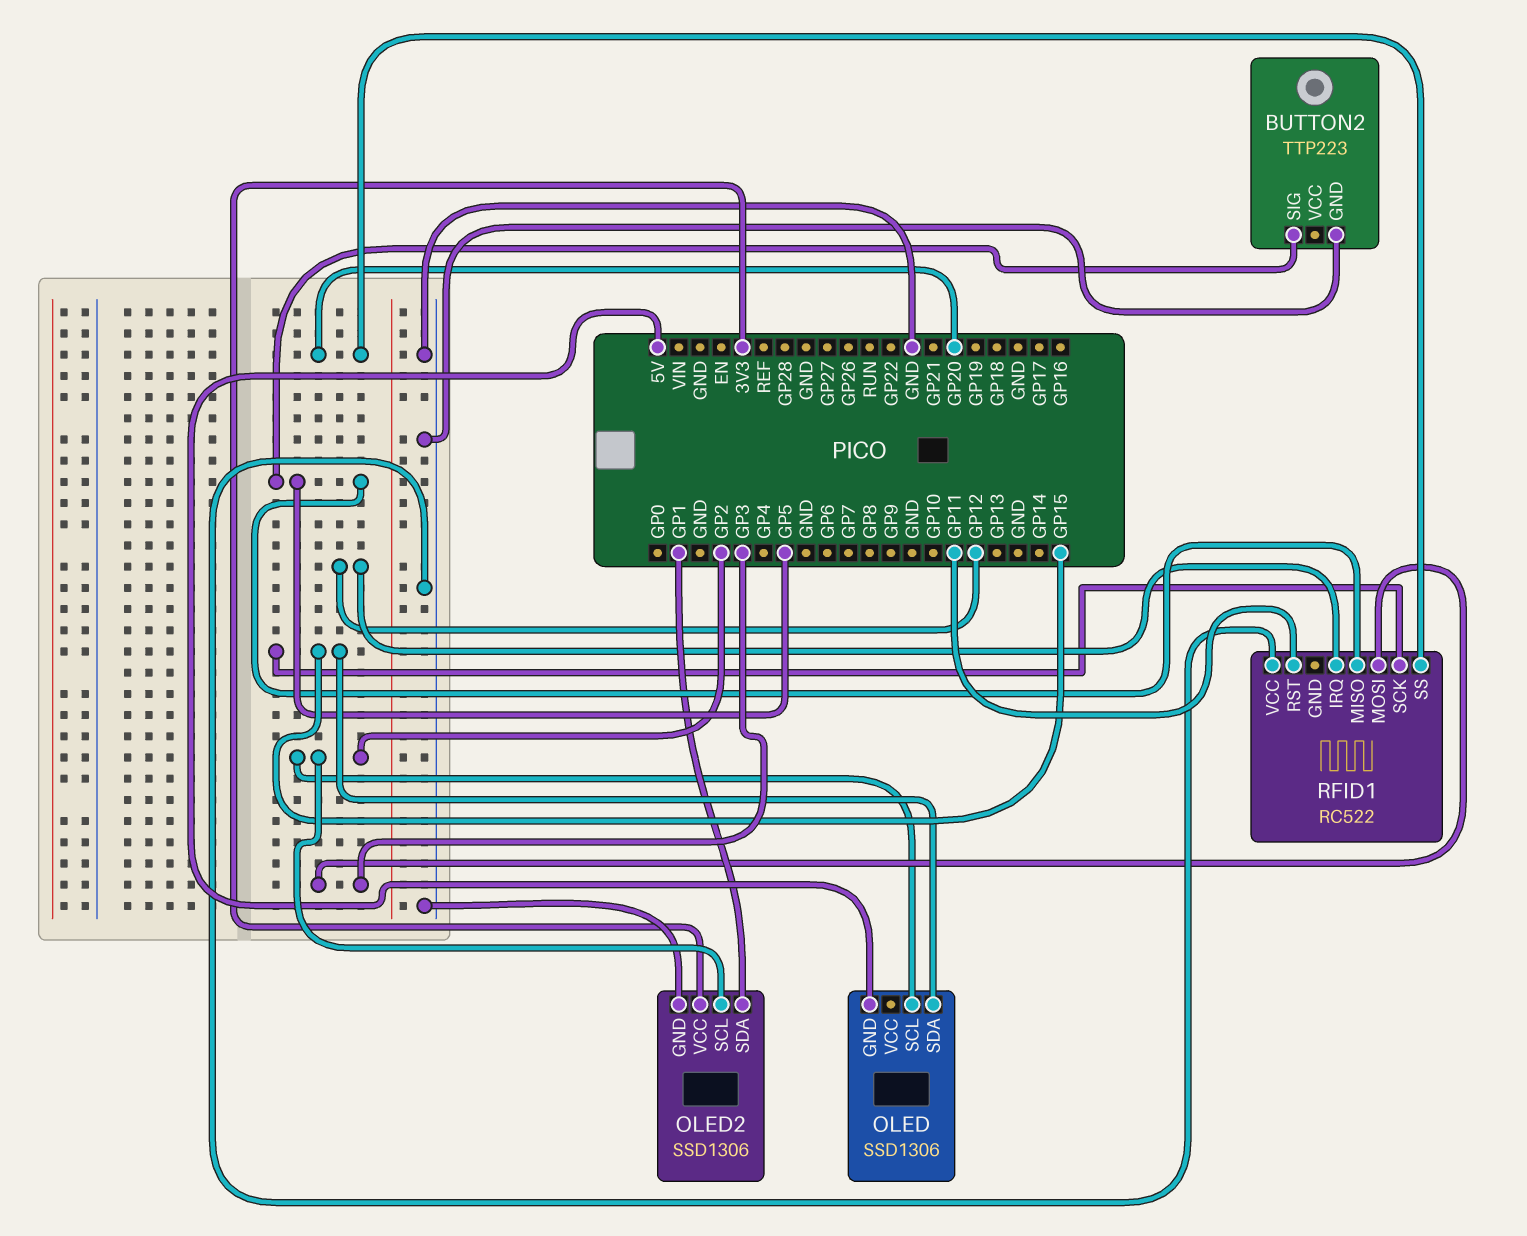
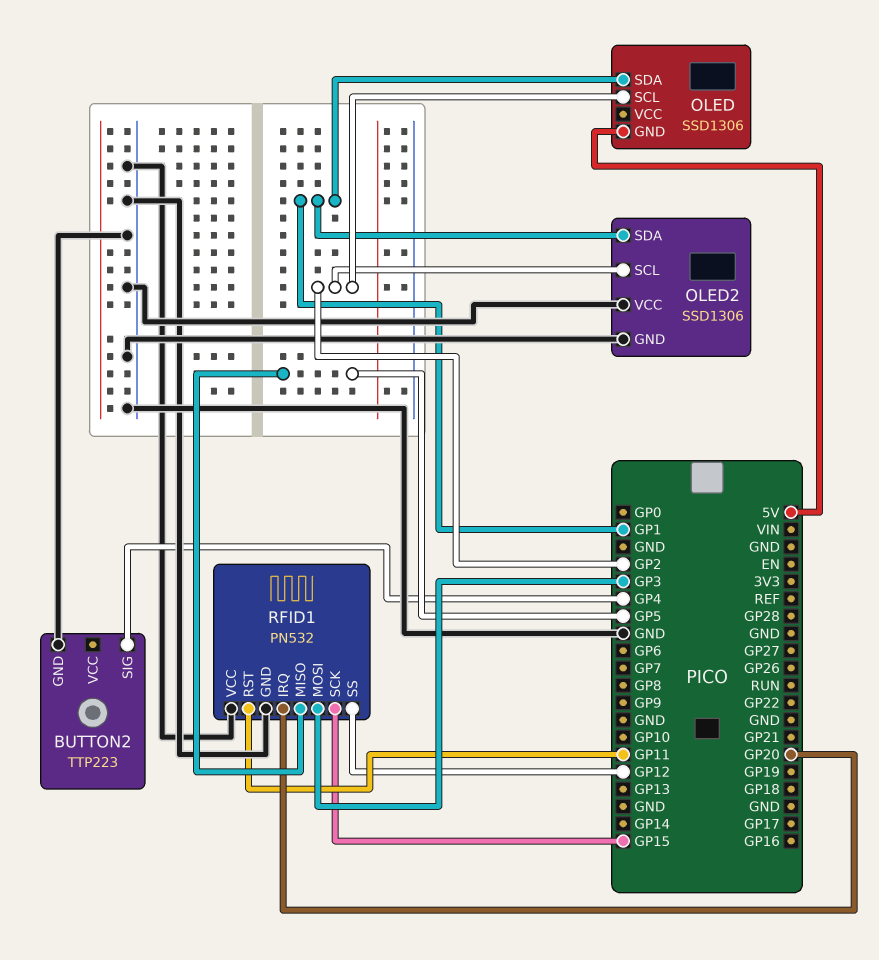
BUTTON2 pin SIG: GP5 -> GP4
OLED pin SDA: GP15 -> GP1
OLED2 pin VCC: 3V3 -> GND
RFID1: RC522 -> PN532
RFID1 pin GND: none -> GND
RFID1 pin IRQ: GP12 -> GP20
RFID1 pin SS: GP20 -> GP12

